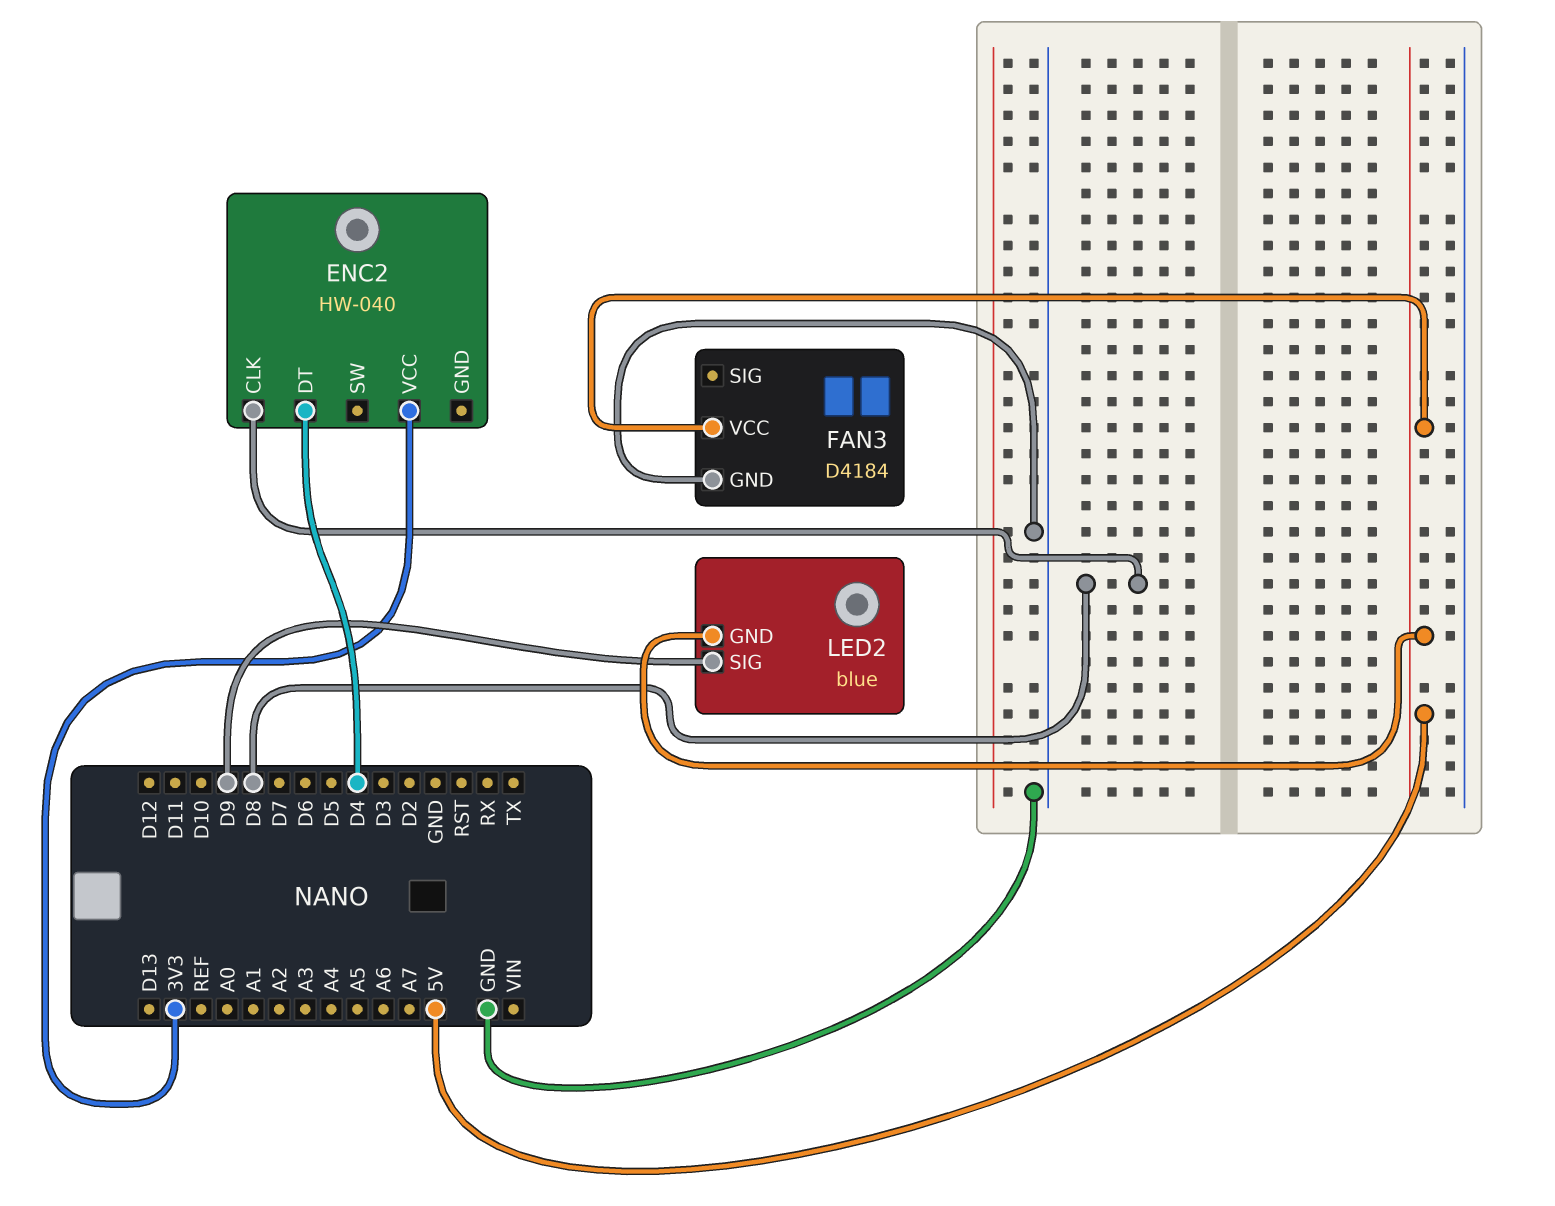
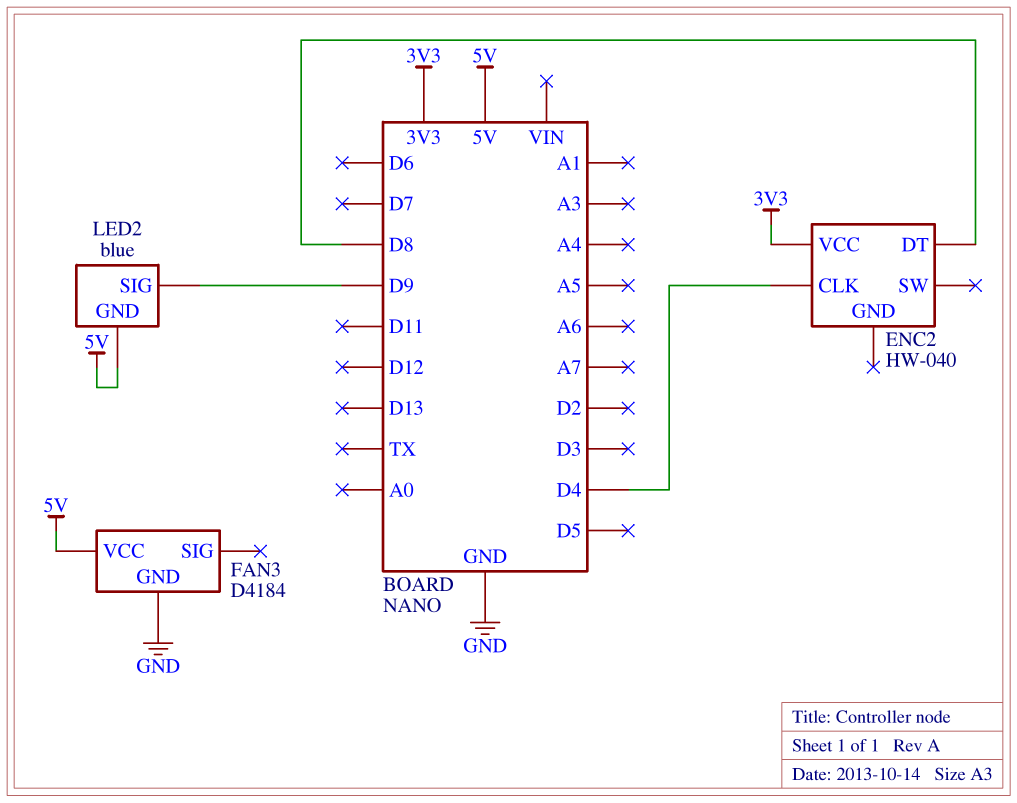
ENC2 pin CLK: D8 -> D4
ENC2 pin DT: D4 -> D8

